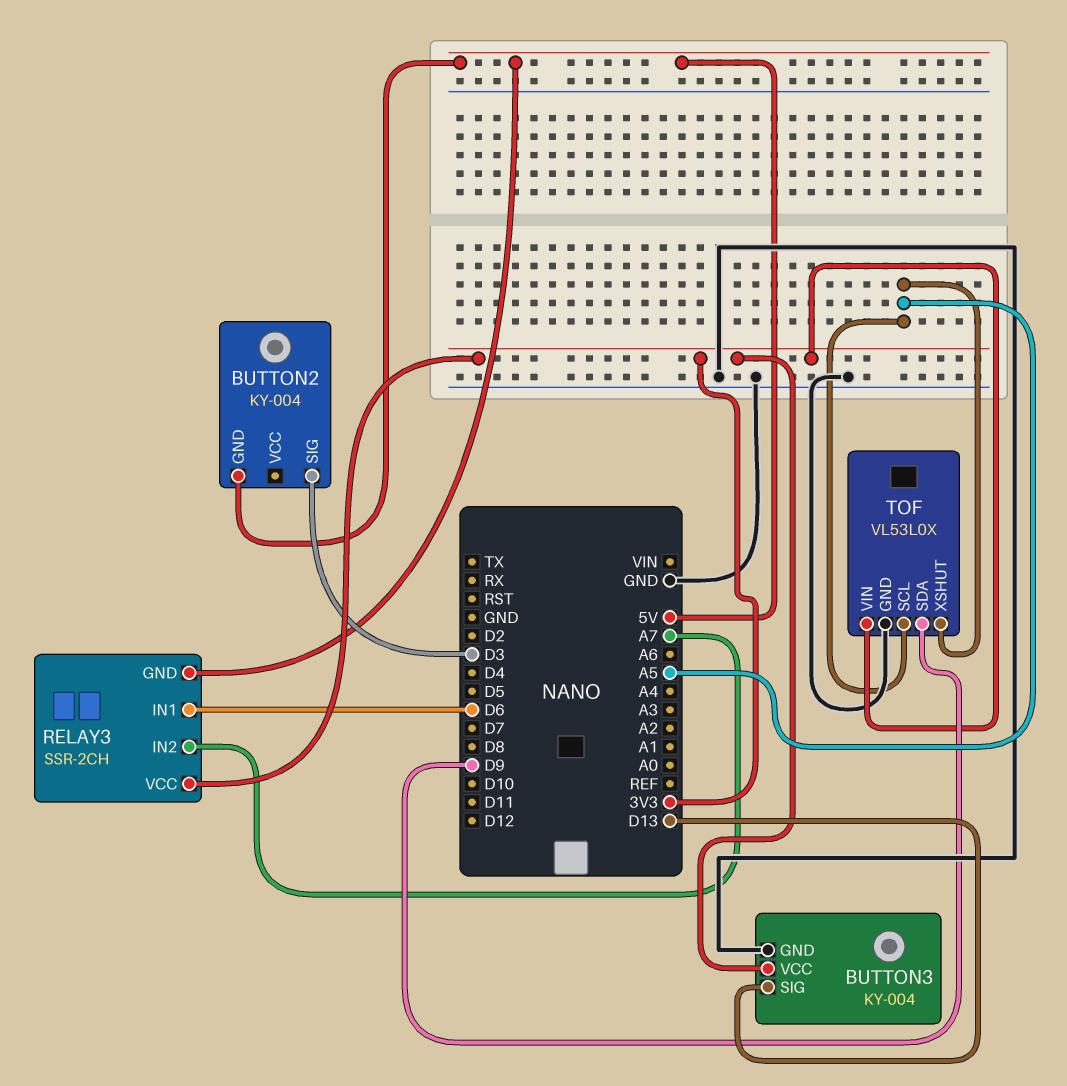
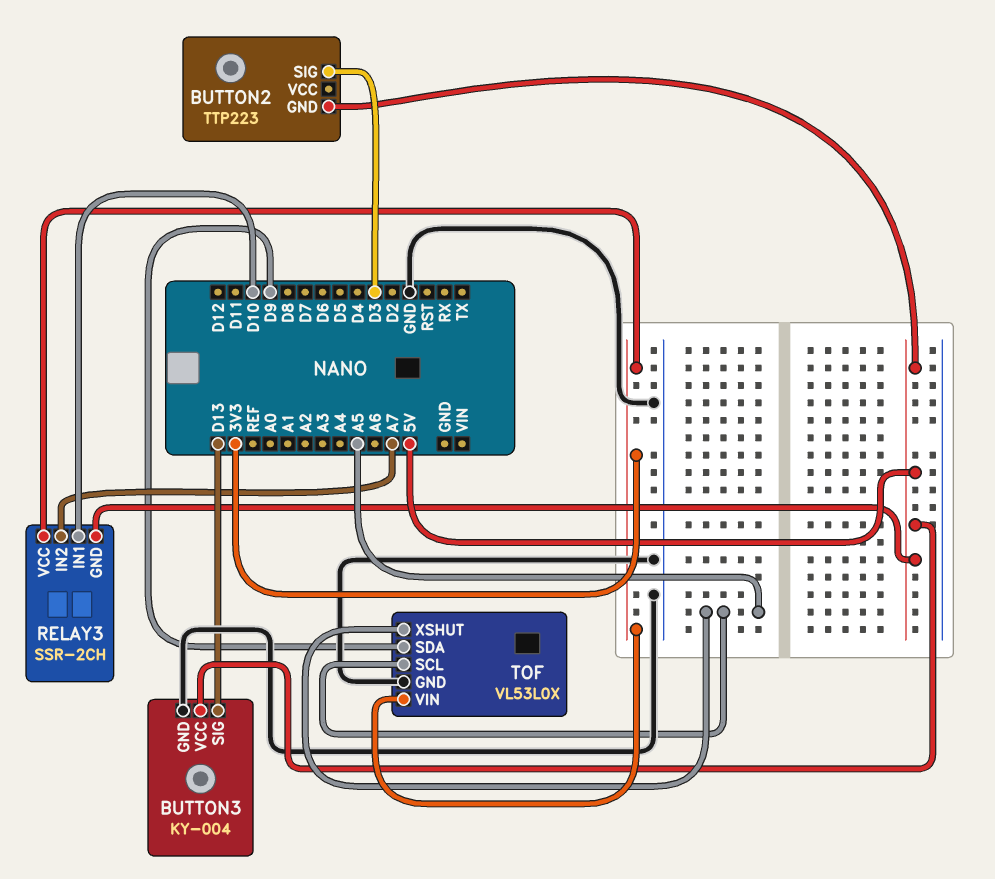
BUTTON2: KY-004 -> TTP223
BUTTON3 pin VCC: 3V3 -> 5V
RELAY3 pin IN1: D6 -> D10

